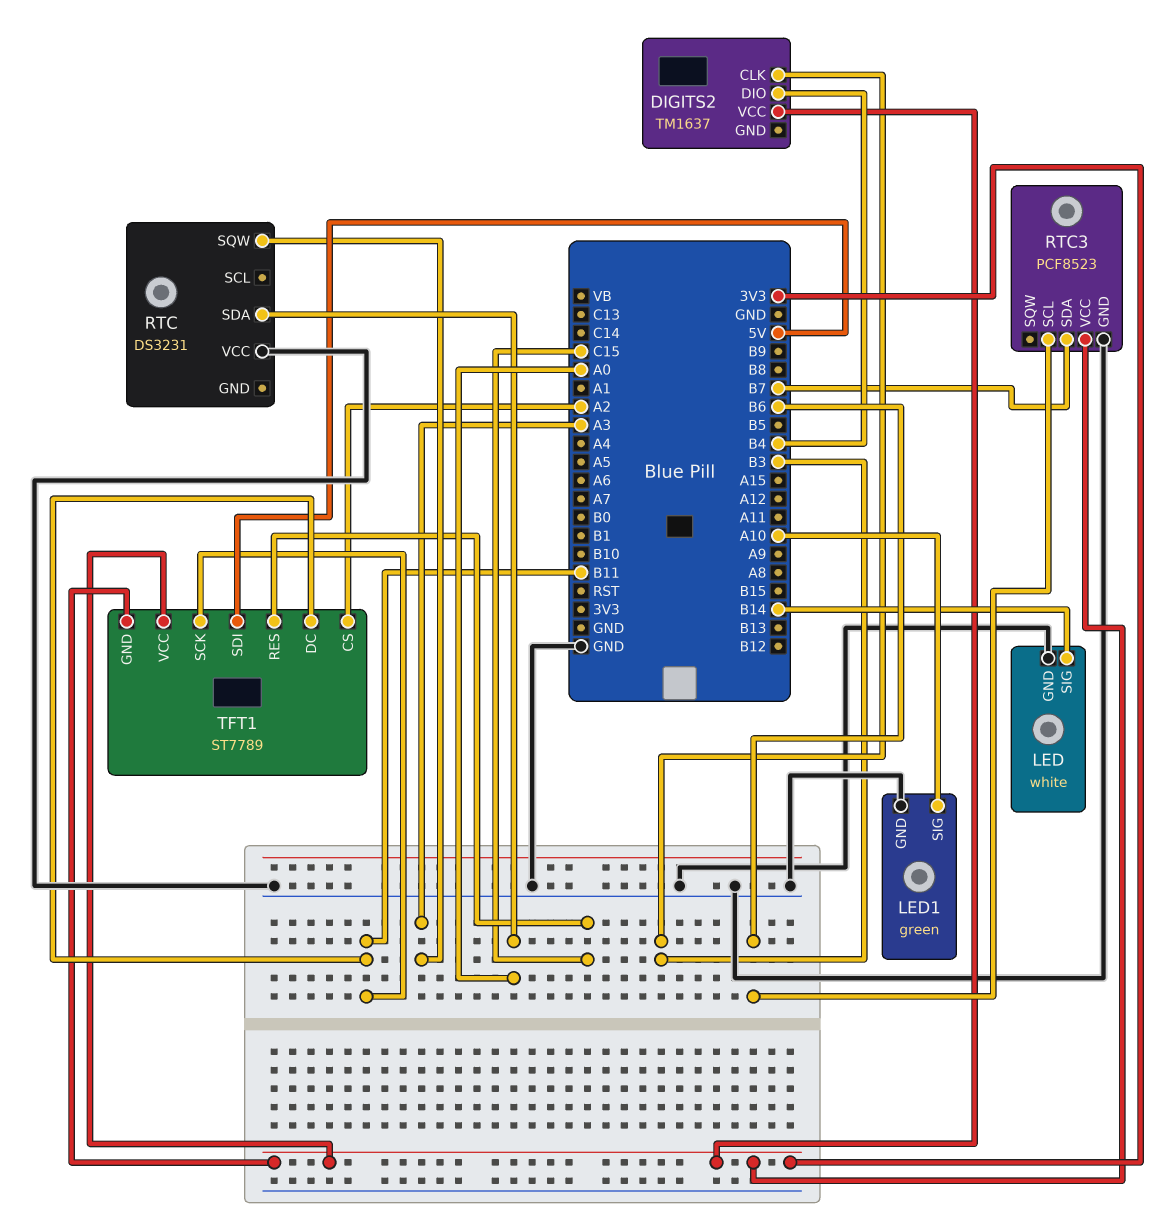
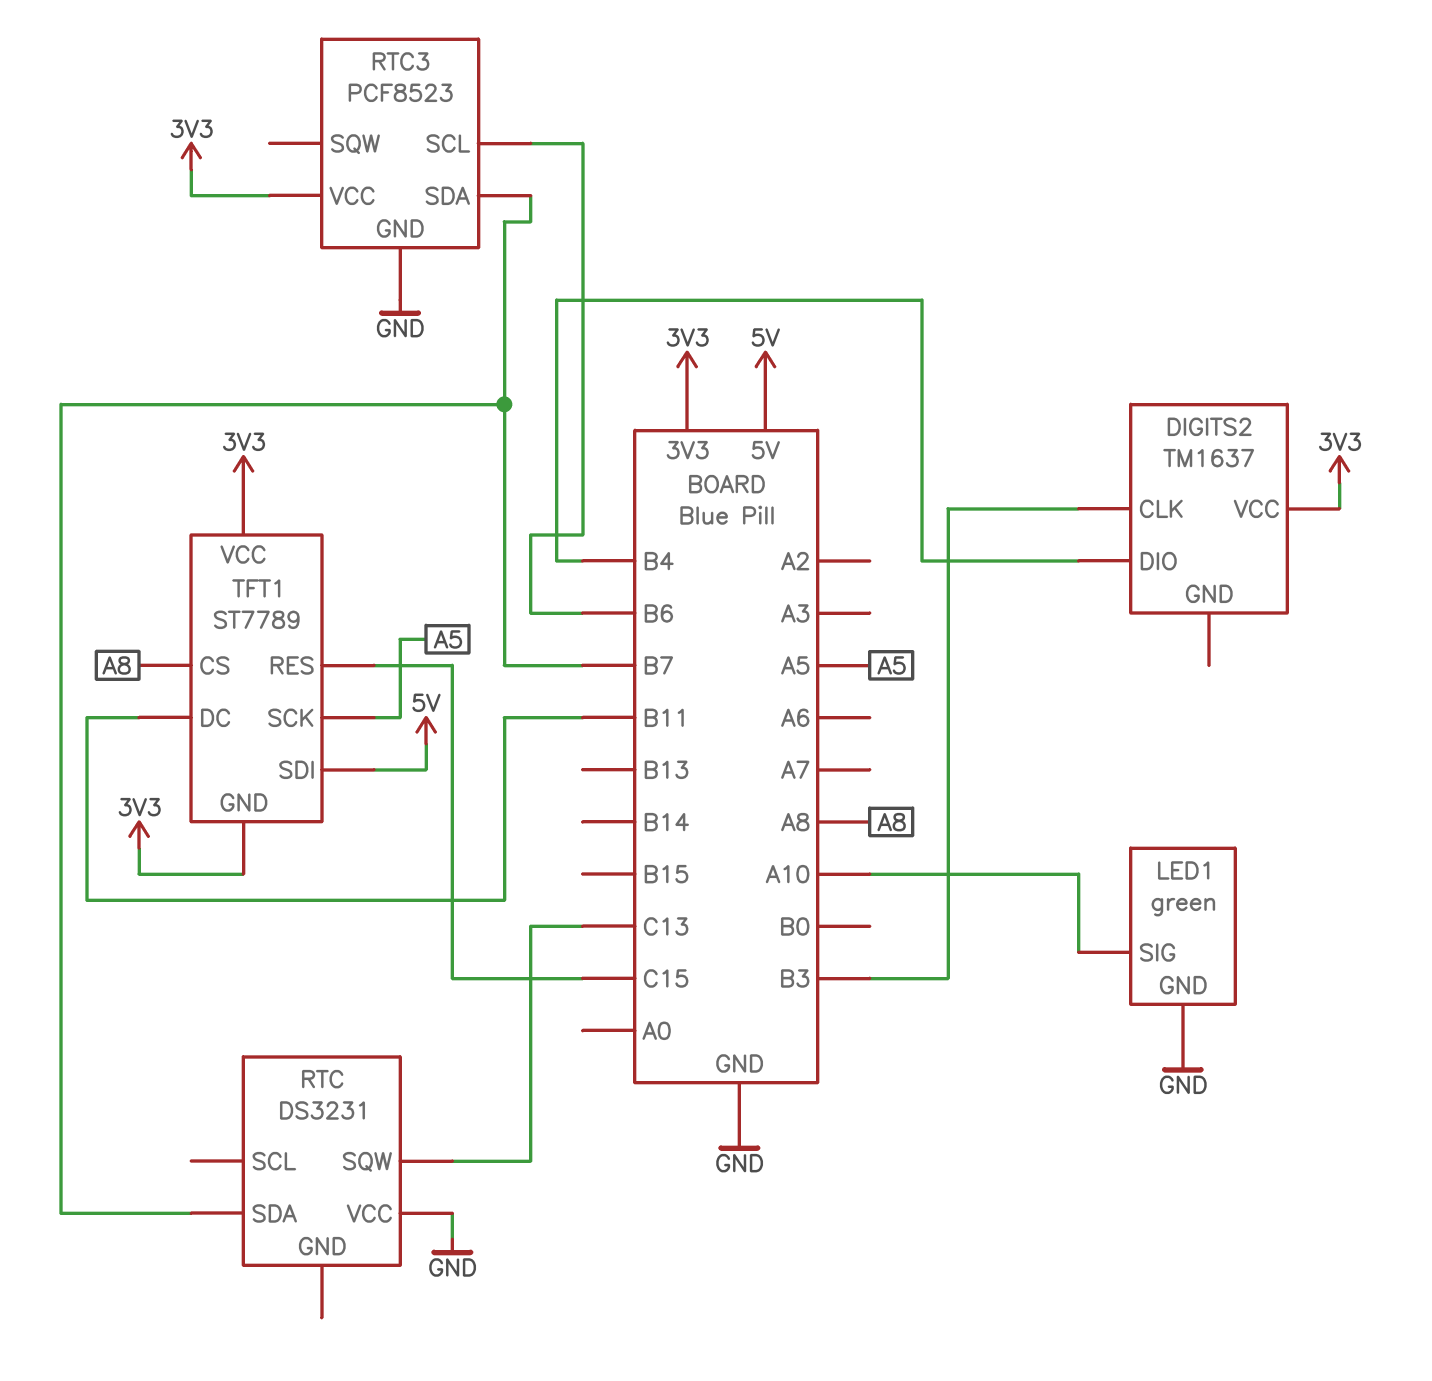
LED: white -> none
LED pin GND: GND -> none
LED pin SIG: B14 -> none
RTC pin SDA: A0 -> B7
RTC pin SQW: A3 -> C13
TFT1 pin CS: A2 -> A8
TFT1 pin SCK: B11 -> A5

